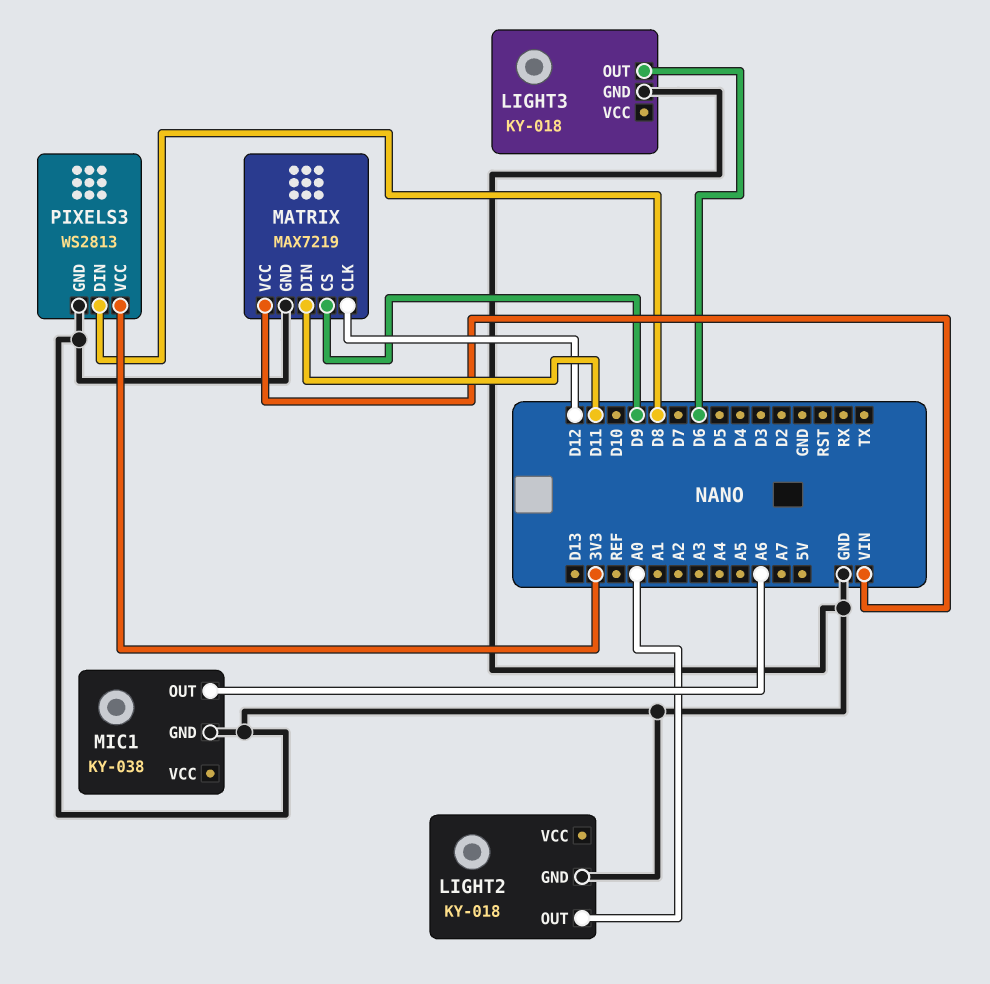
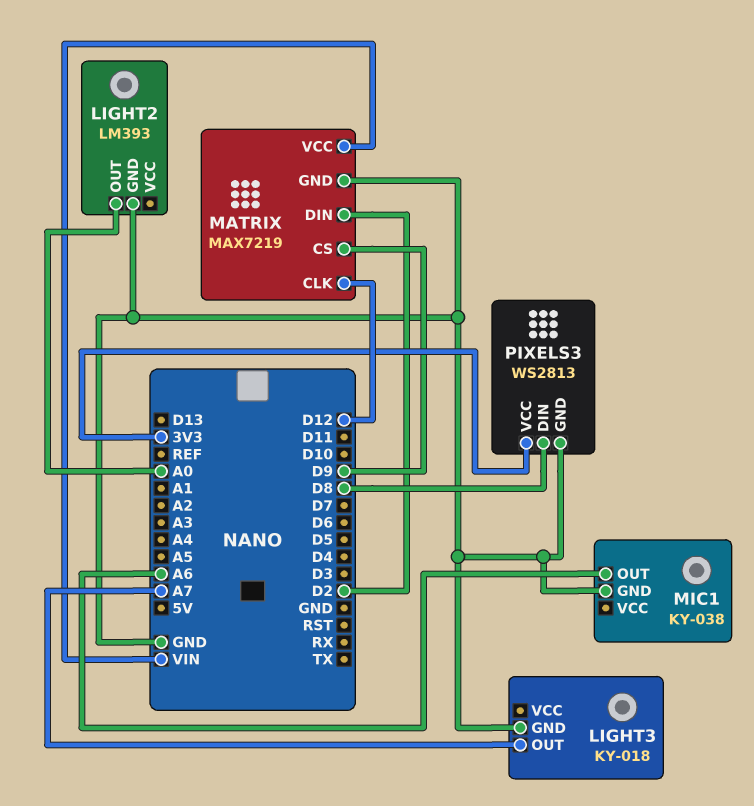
LIGHT2: KY-018 -> LM393
LIGHT3 pin OUT: D6 -> A7
MATRIX pin DIN: D11 -> D2

